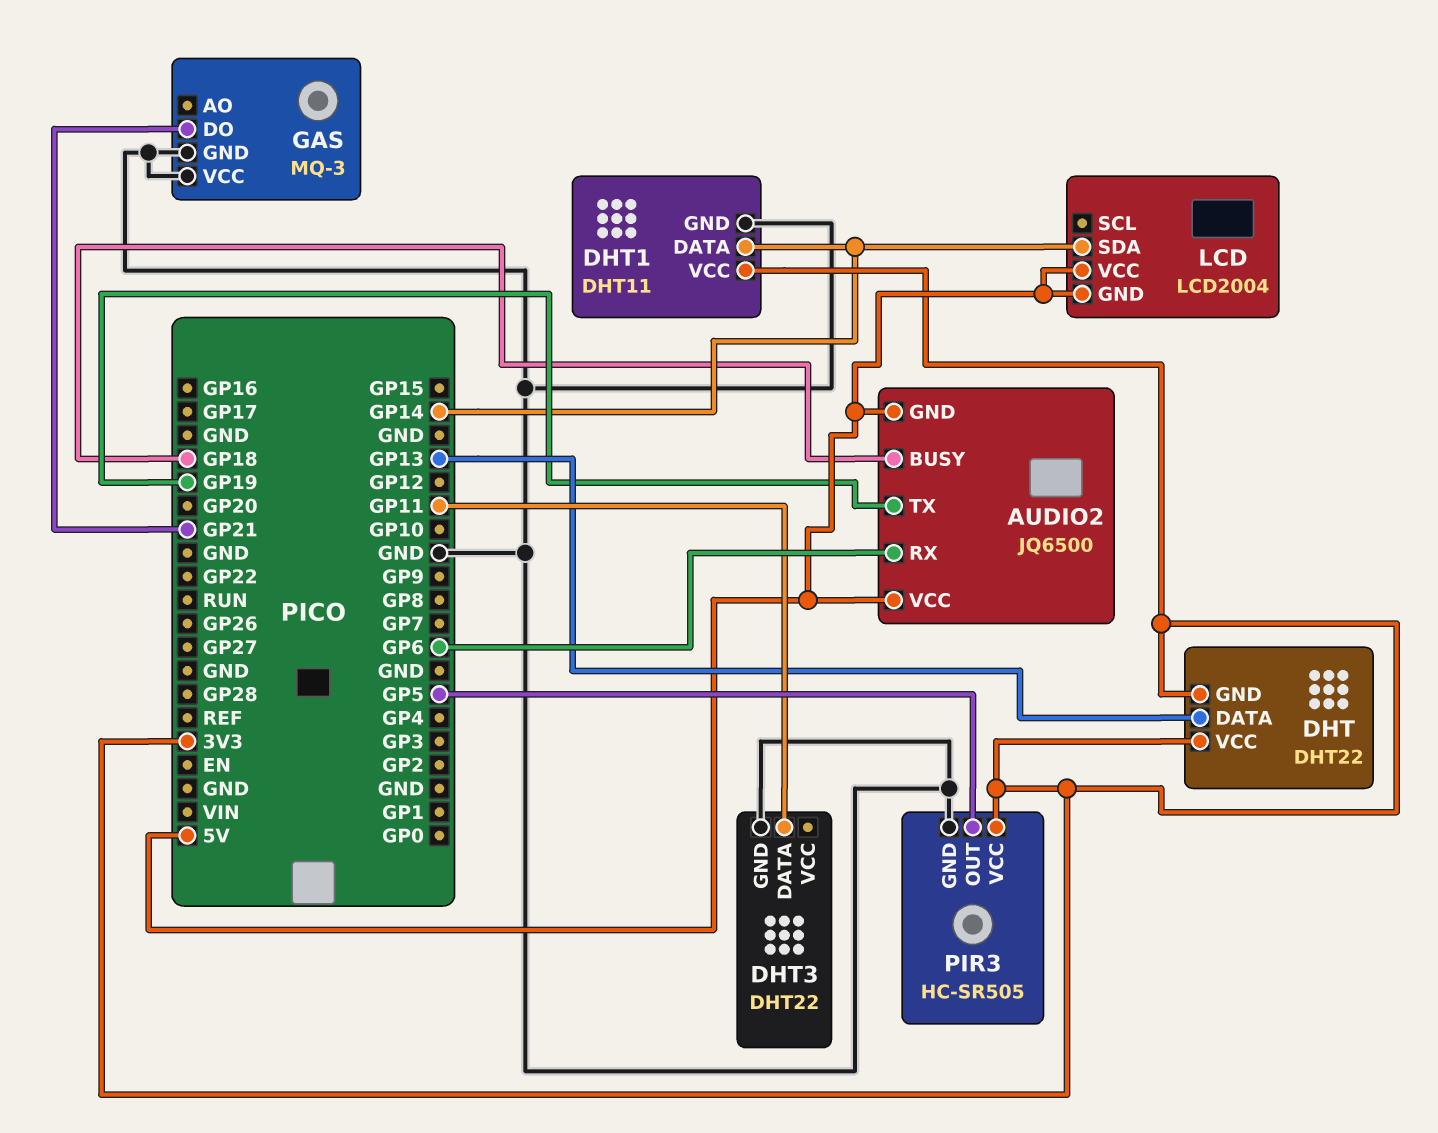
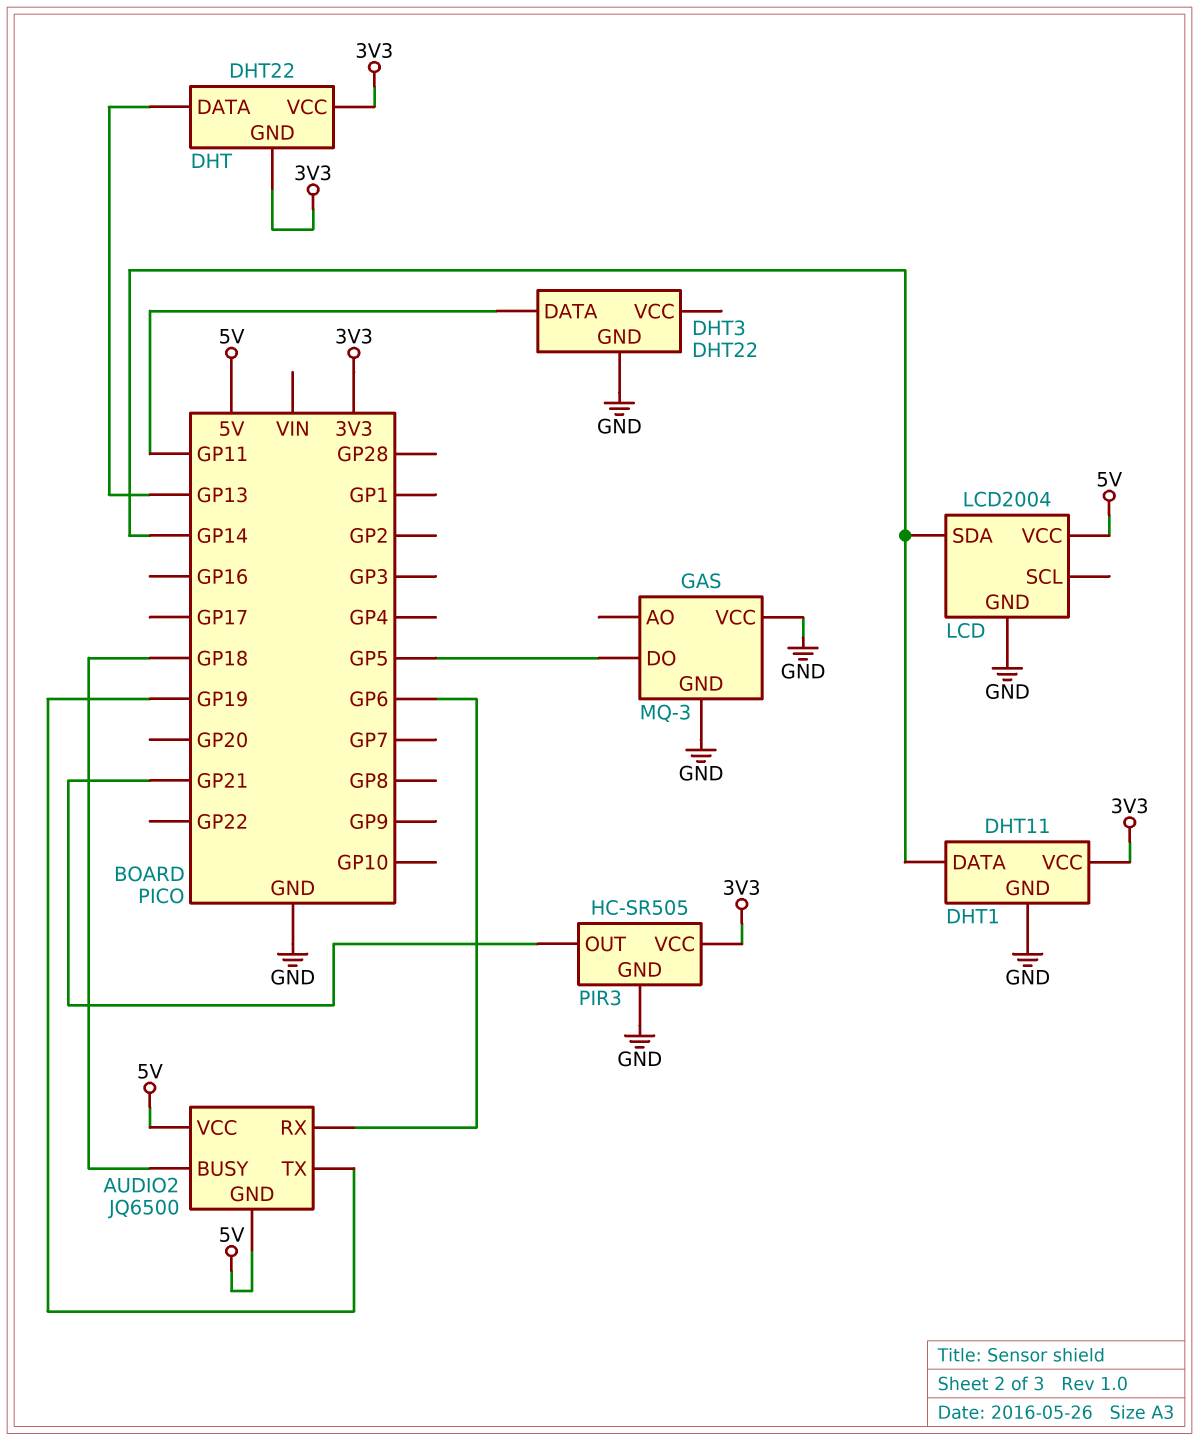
GAS pin DO: GP21 -> GP5
LCD pin GND: 5V -> GND
PIR3 pin OUT: GP5 -> GP21

